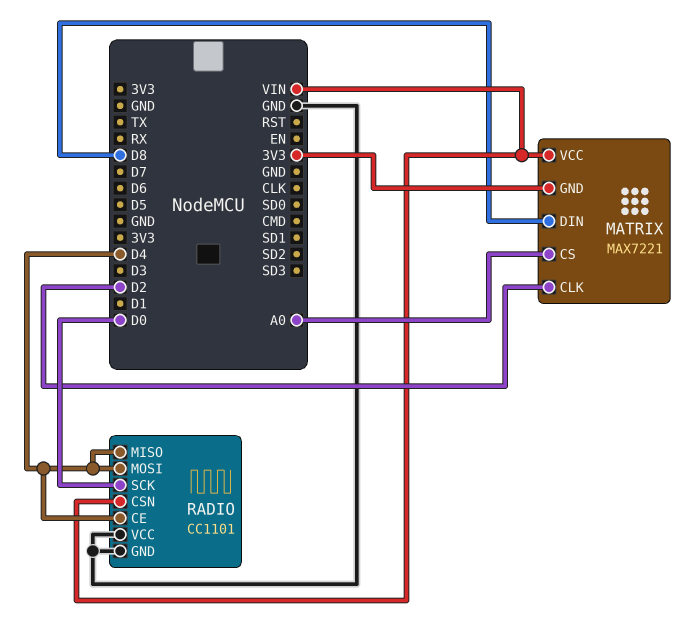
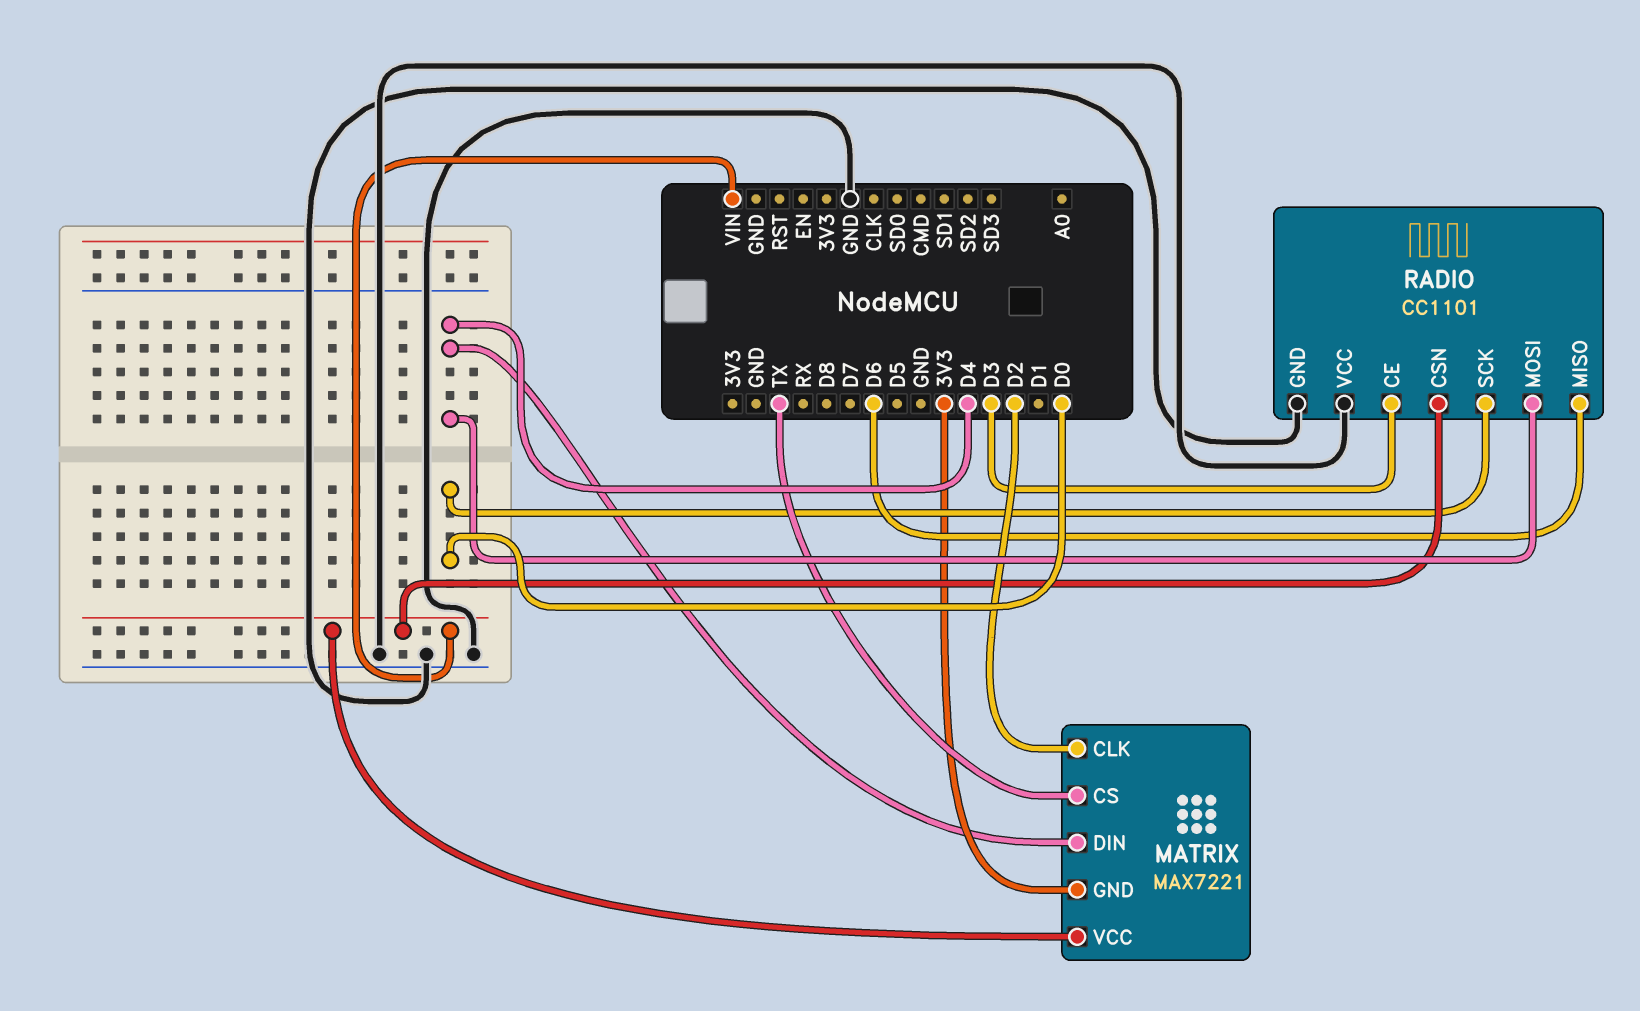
MATRIX pin CS: A0 -> TX
MATRIX pin DIN: D8 -> D4
RADIO pin CE: D4 -> D3
RADIO pin MISO: D4 -> D6

